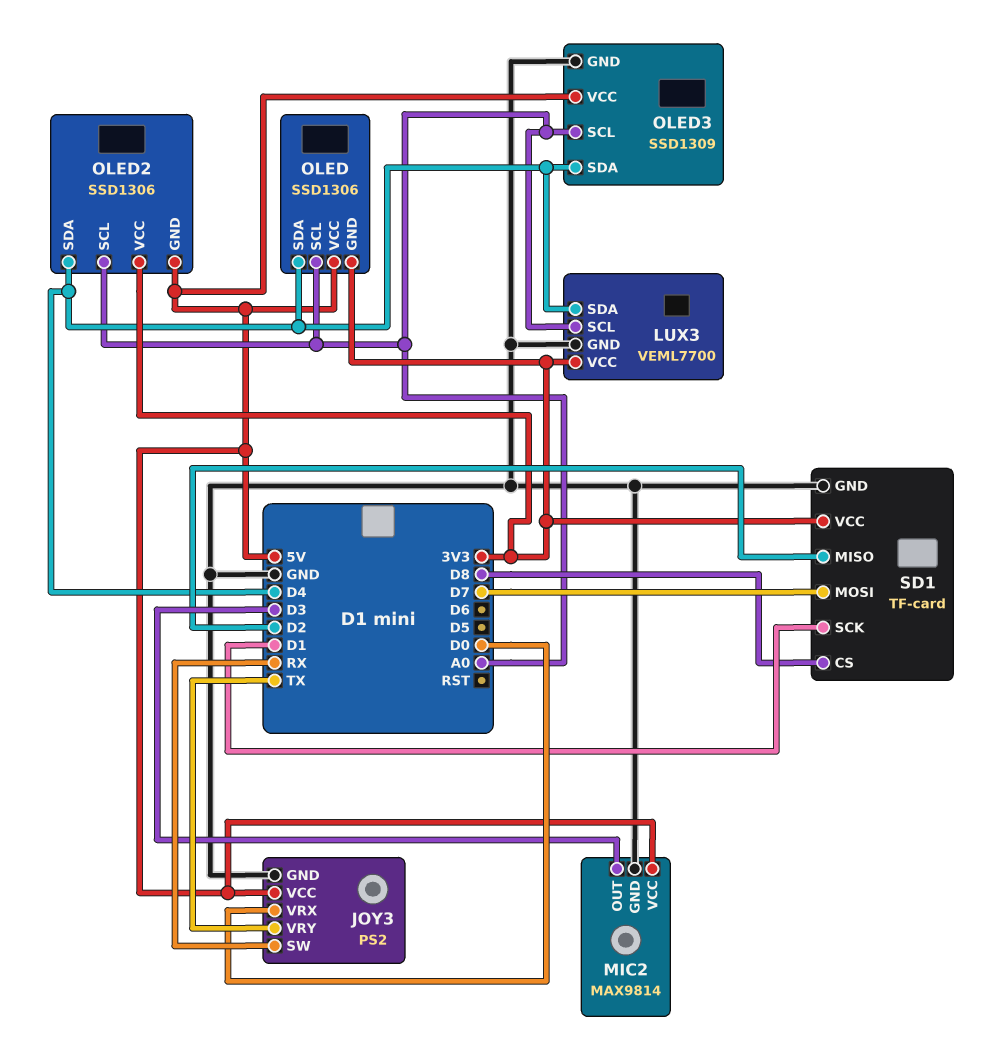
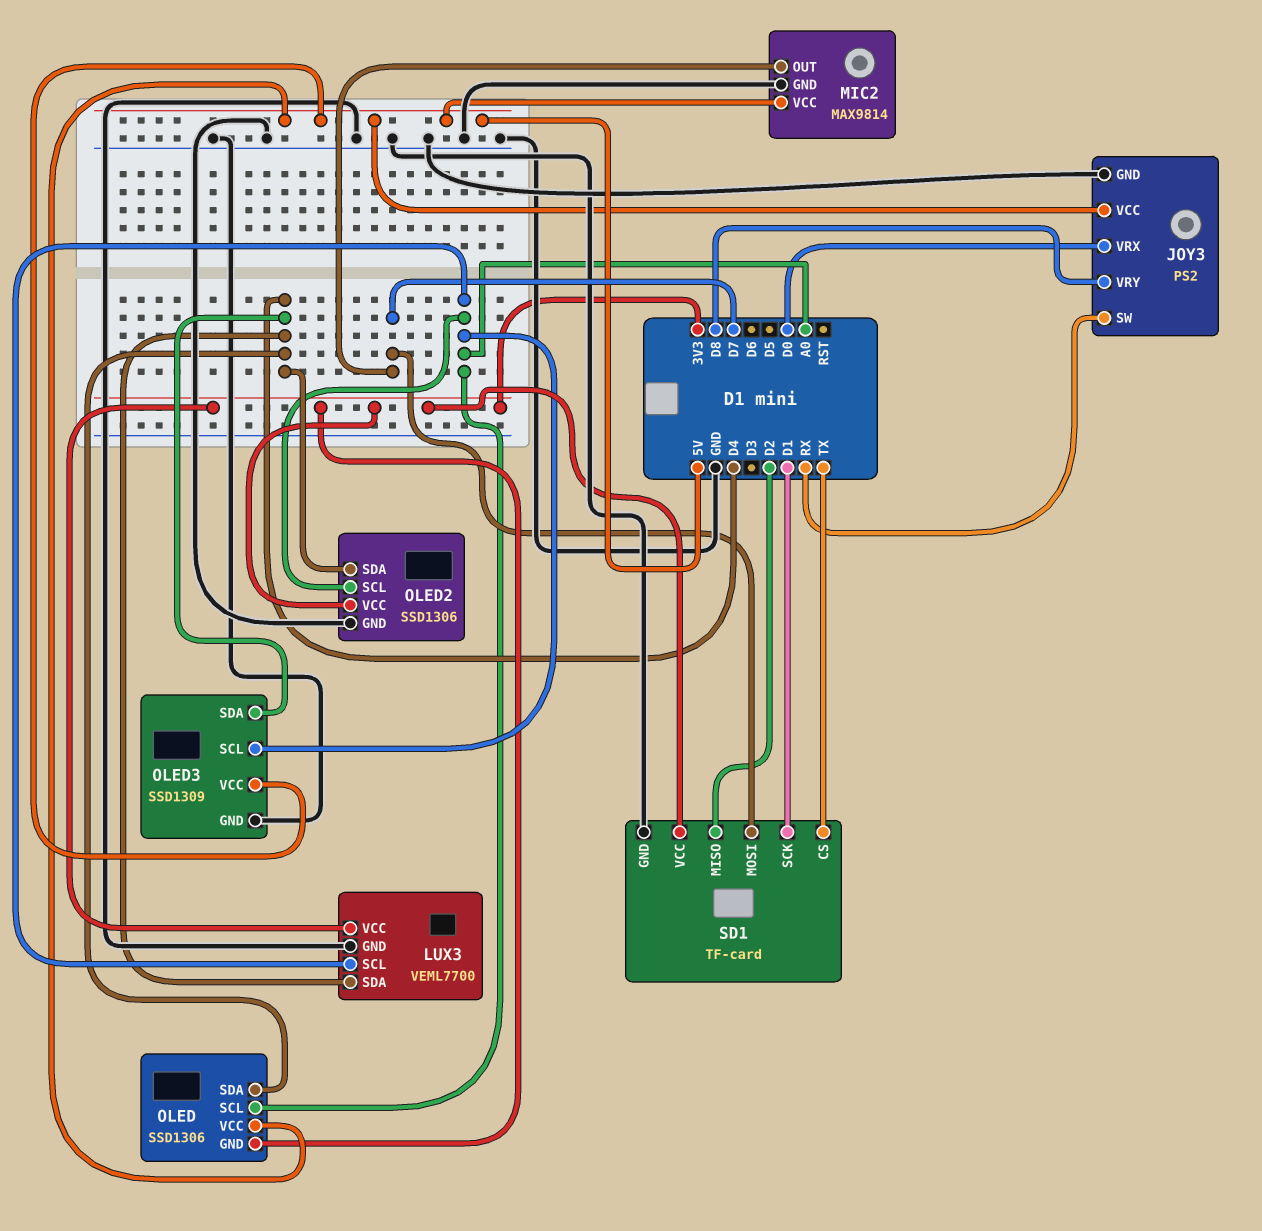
JOY3 pin VRY: TX -> D8
MIC2 pin OUT: D3 -> D7
OLED2 pin GND: 5V -> GND
SD1 pin CS: D8 -> TX

